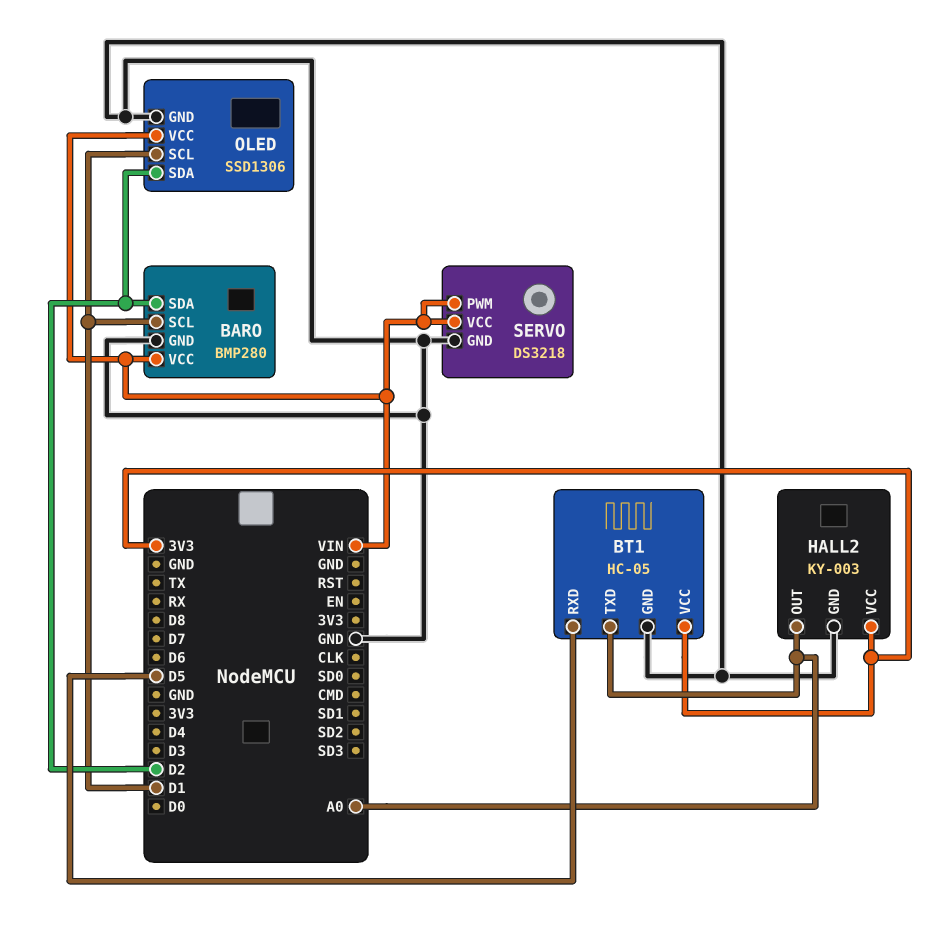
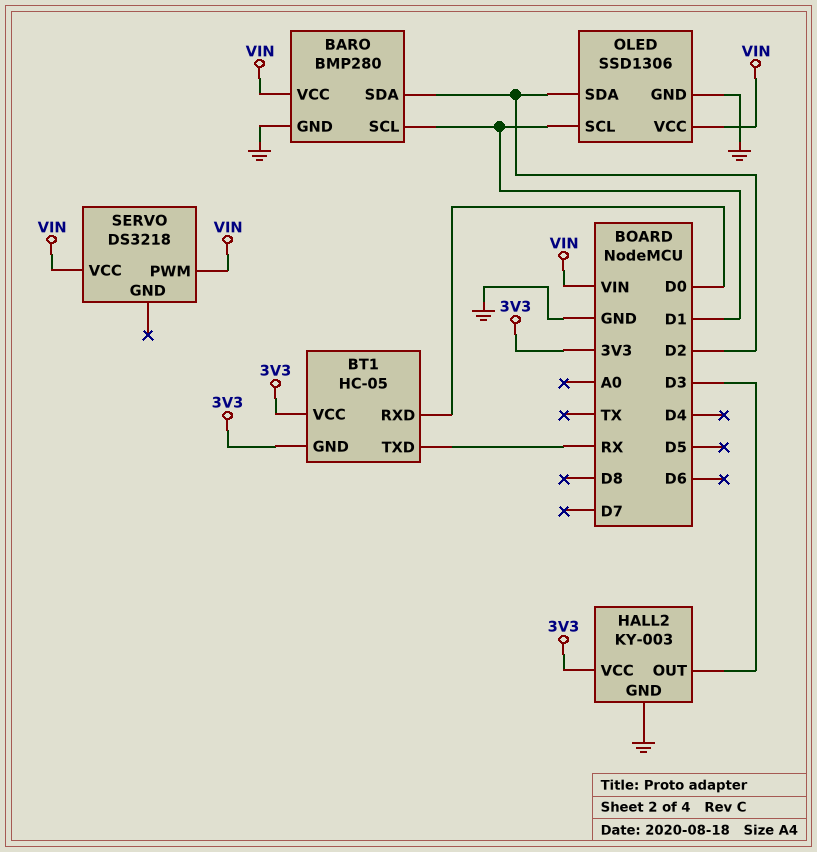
BT1 pin GND: GND -> 3V3
BT1 pin RXD: D5 -> D0
BT1 pin TXD: A0 -> RX
HALL2 pin OUT: A0 -> D3
SERVO pin GND: GND -> none

